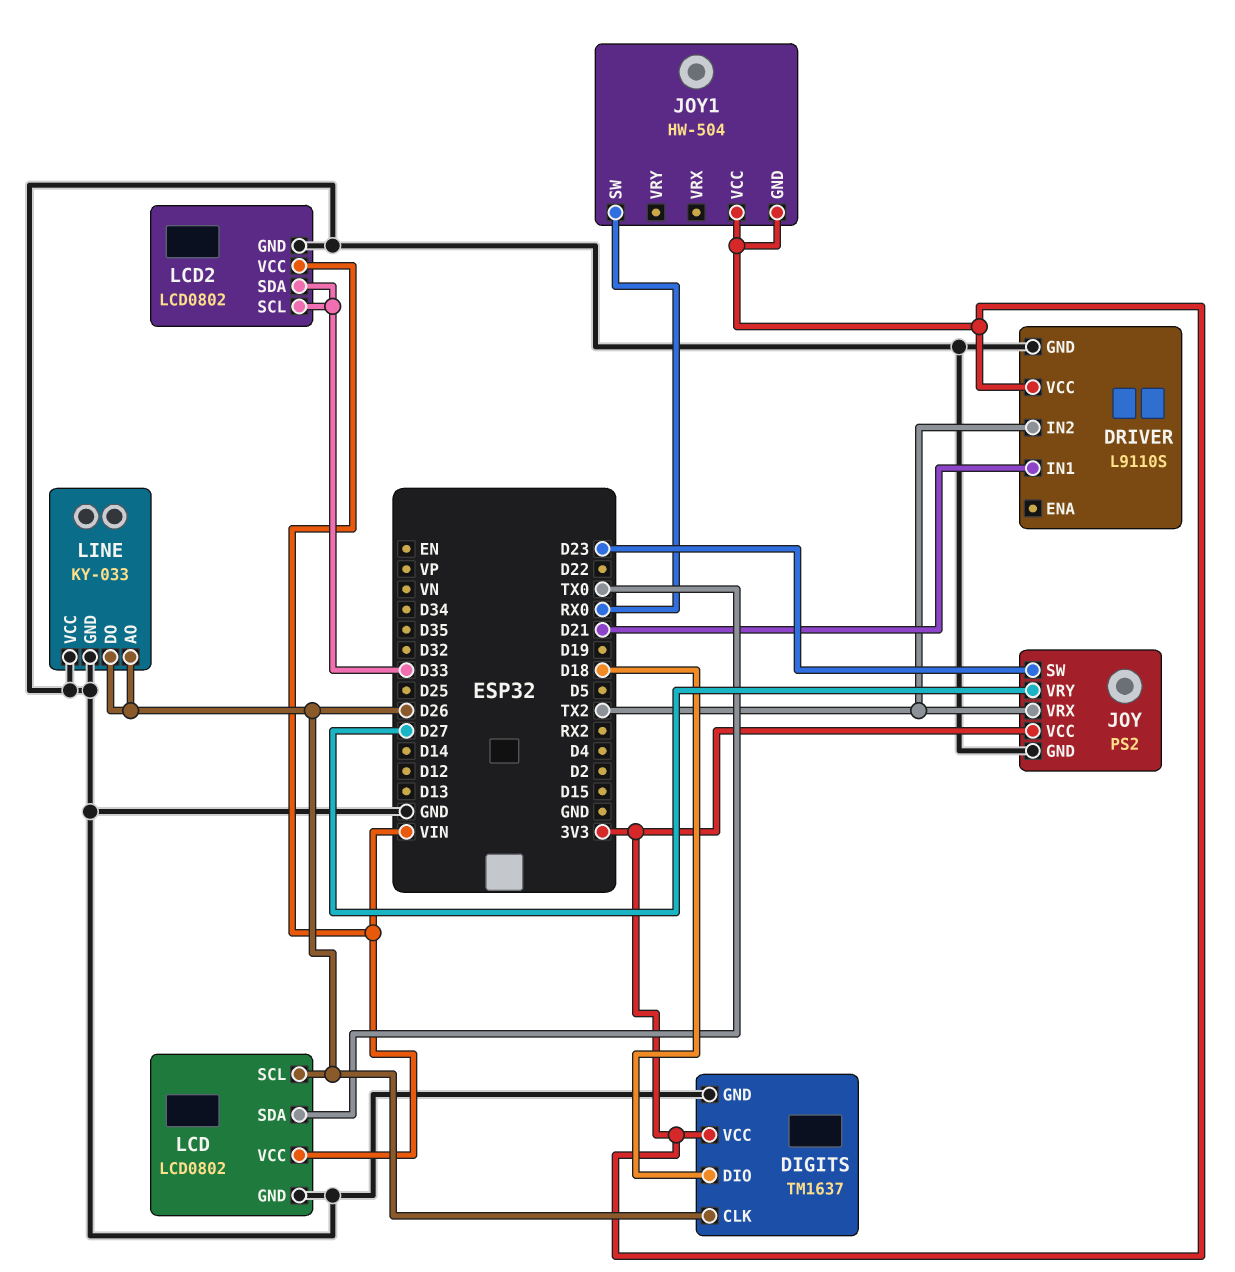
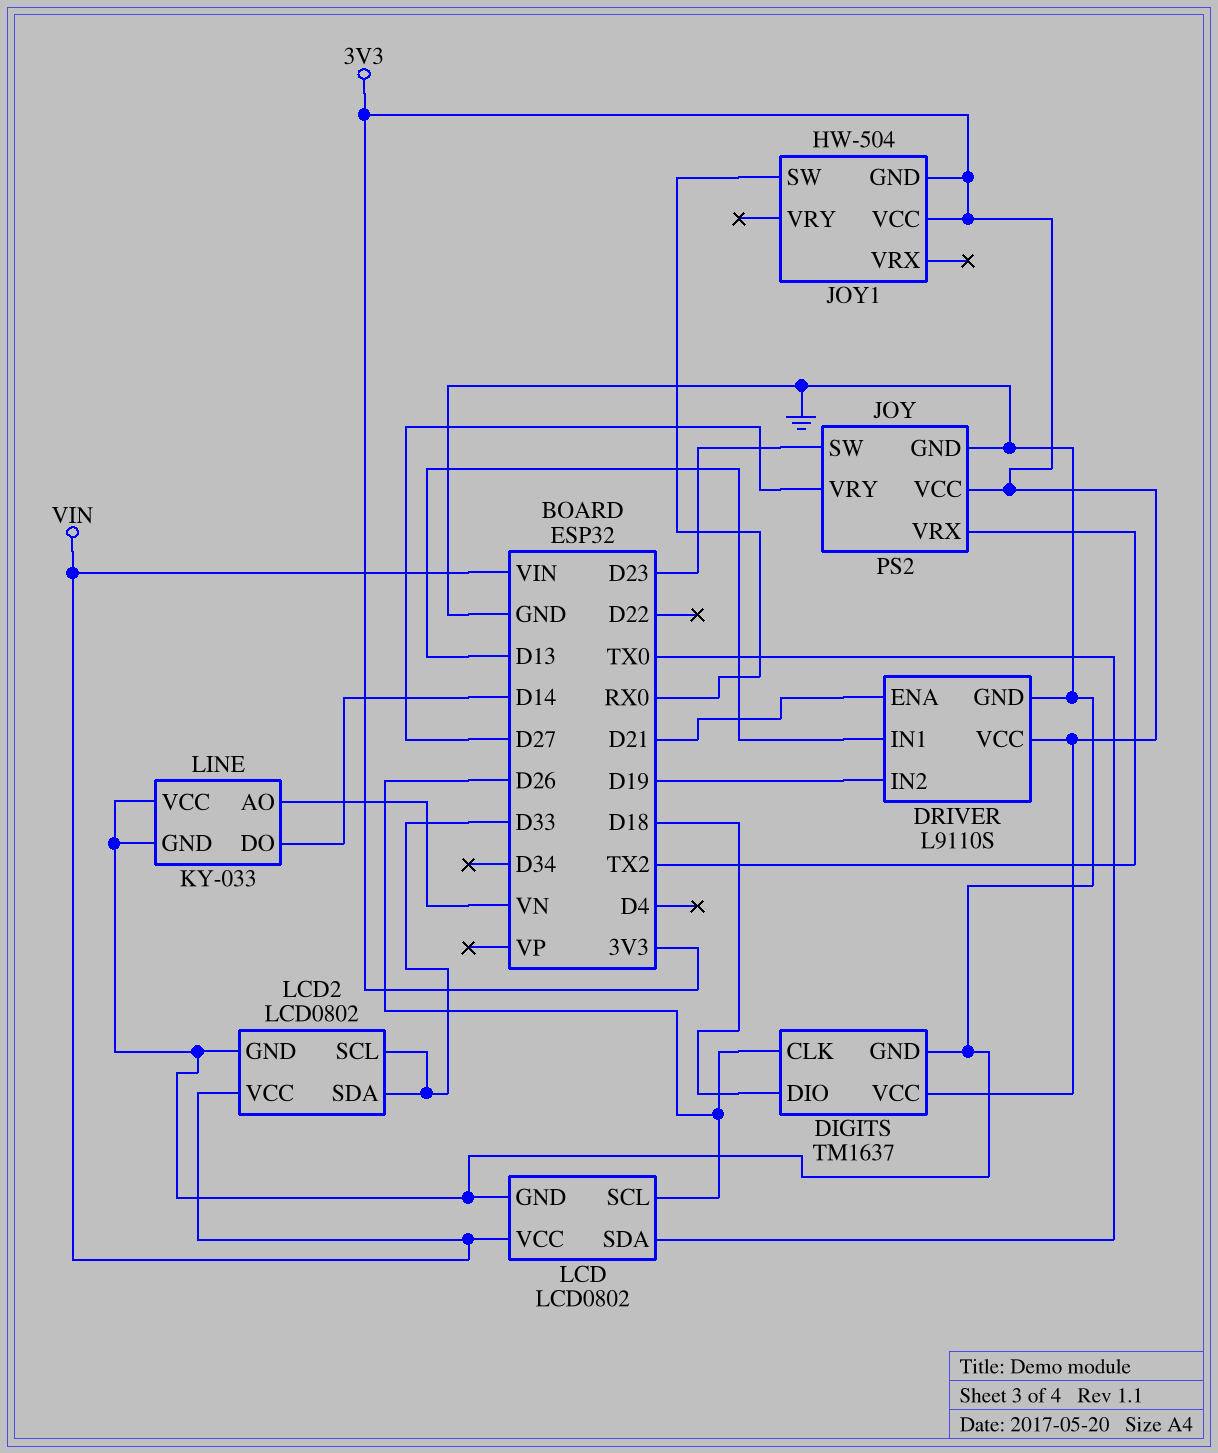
DRIVER pin ENA: none -> D21
DRIVER pin IN1: D21 -> D13
DRIVER pin IN2: TX2 -> D19
LINE pin AO: D26 -> VN
LINE pin DO: D26 -> D14

